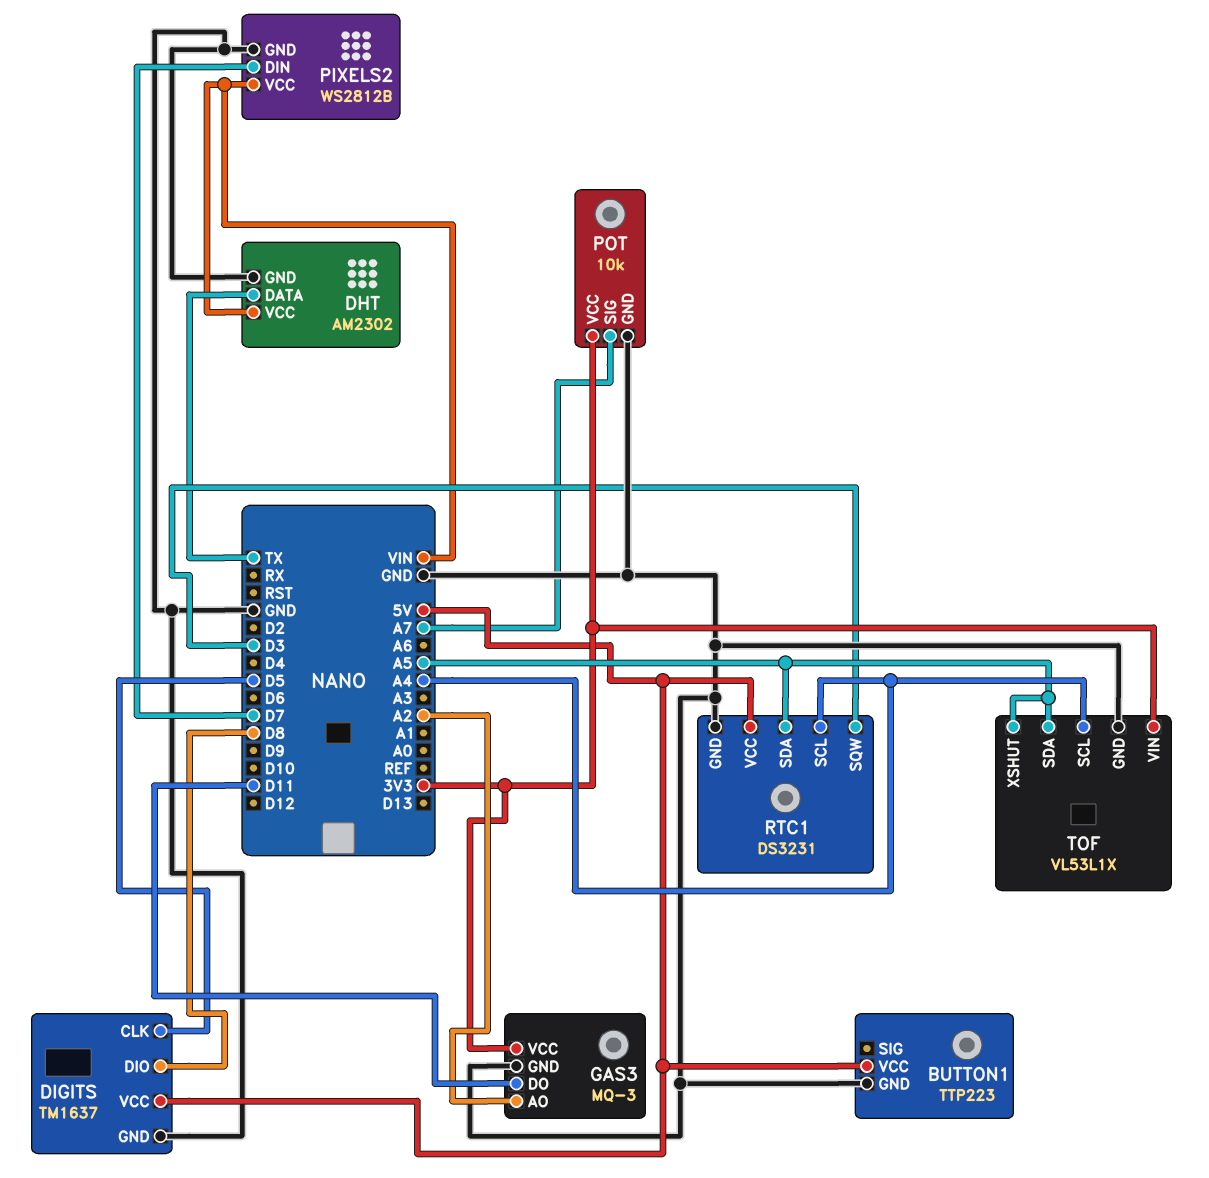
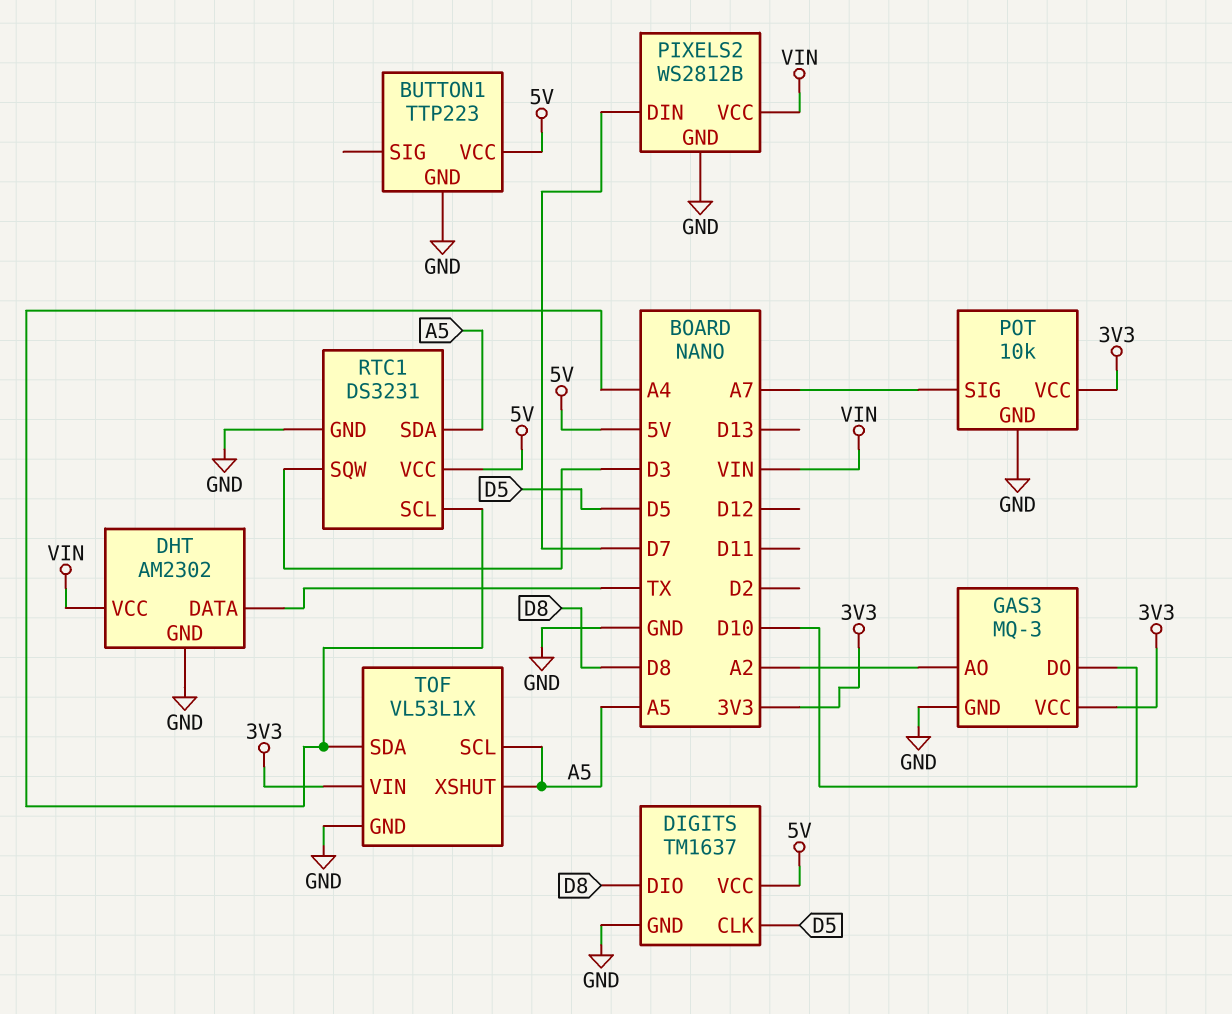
GAS3 pin DO: D11 -> D10
TOF pin SCL: A4 -> A5
TOF pin SDA: A5 -> A4

